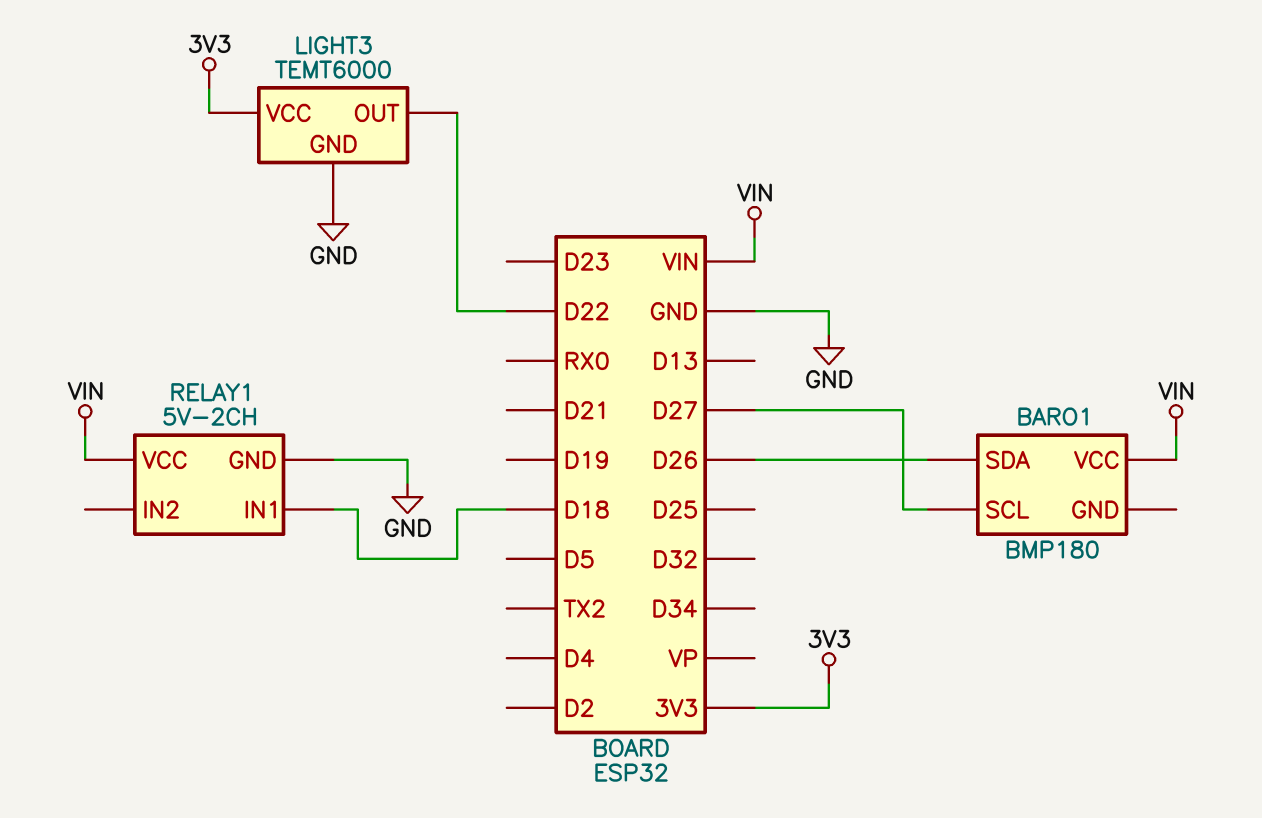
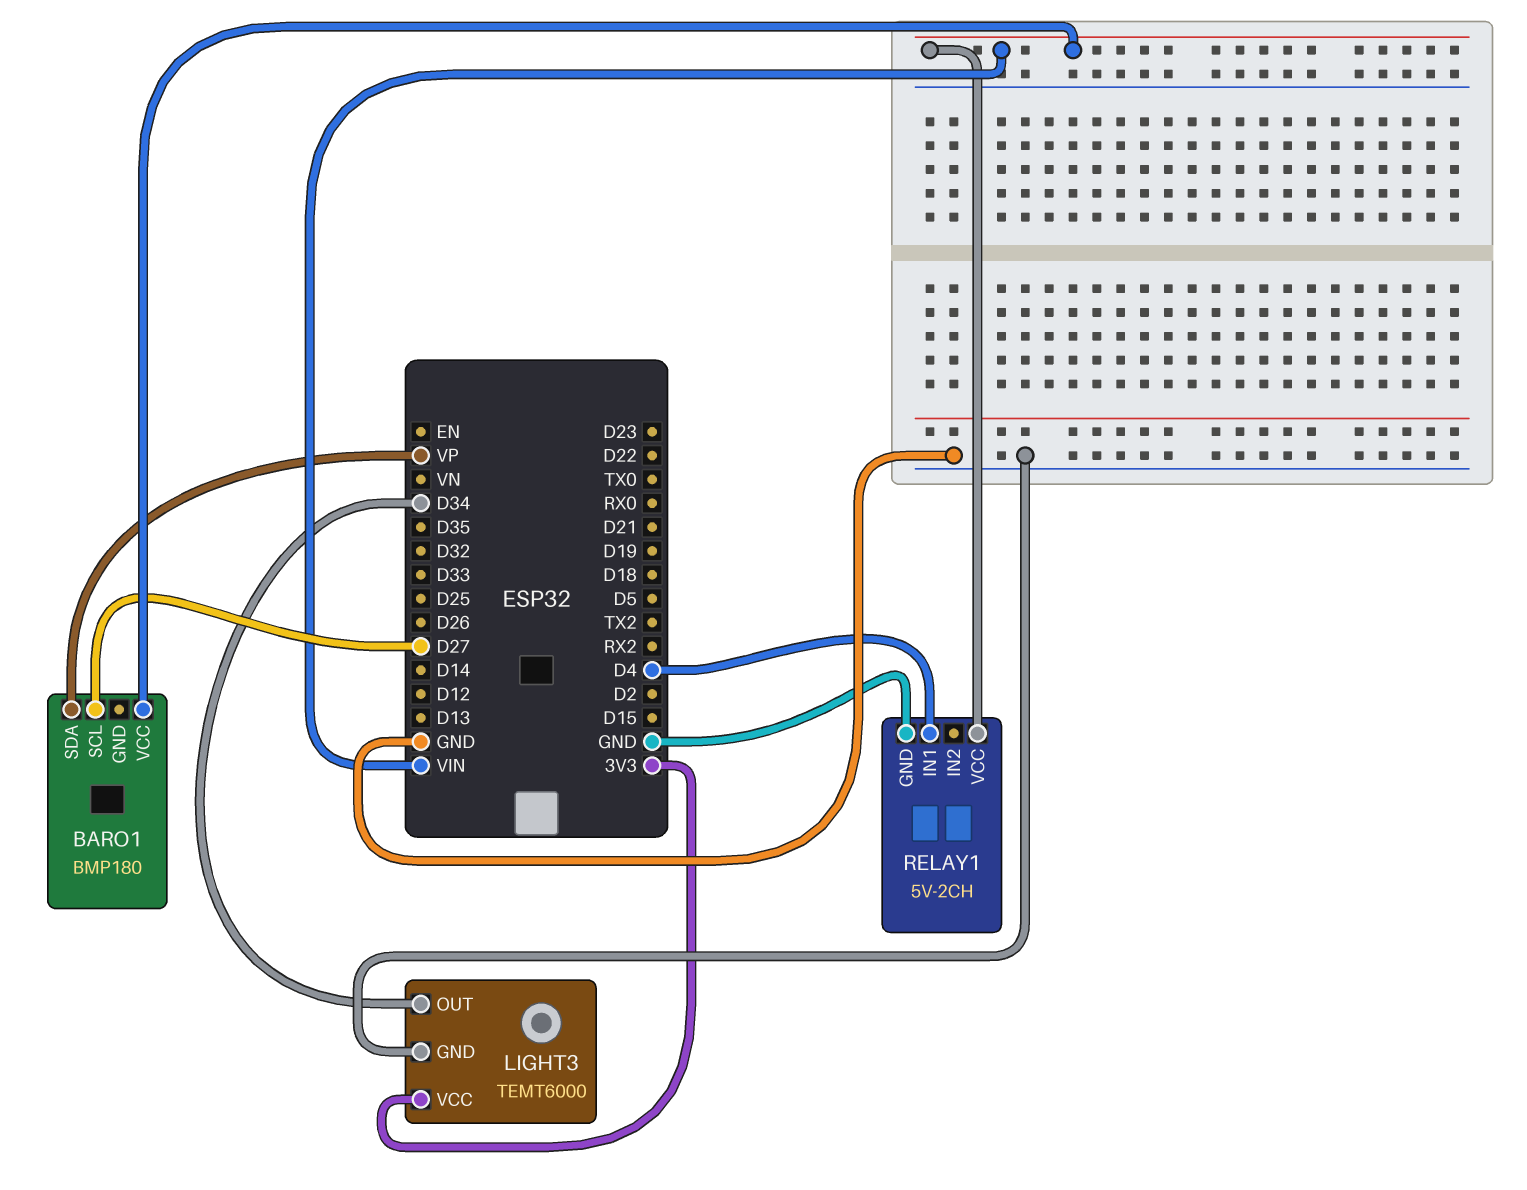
BARO1 pin SDA: D26 -> VP
LIGHT3 pin OUT: D22 -> D34
RELAY1 pin IN1: D18 -> D4

